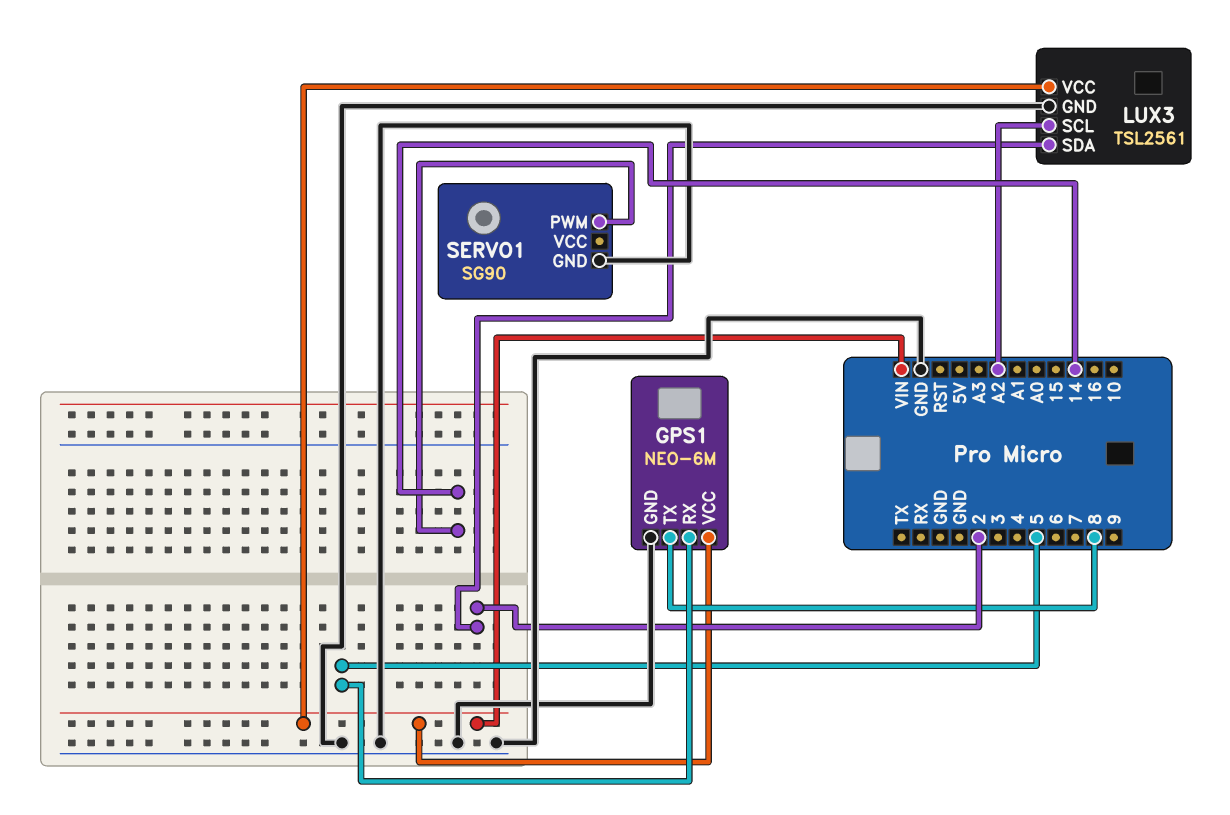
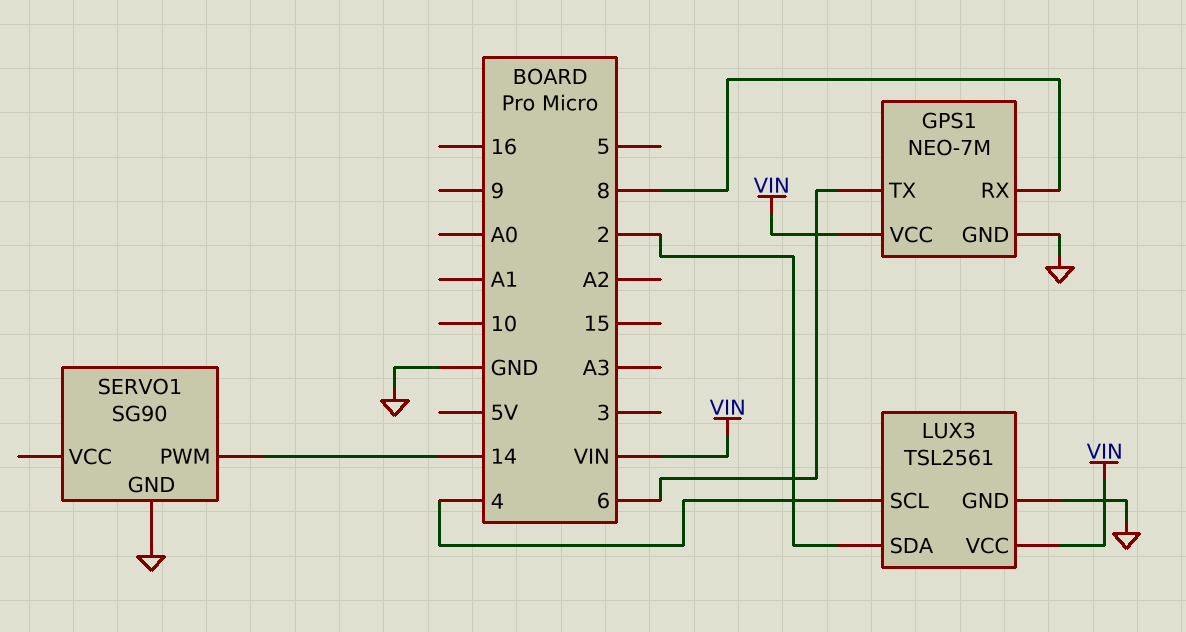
GPS1: NEO-6M -> NEO-7M
GPS1 pin RX: 5 -> 8
GPS1 pin TX: 8 -> 6
LUX3 pin SCL: A2 -> 4

